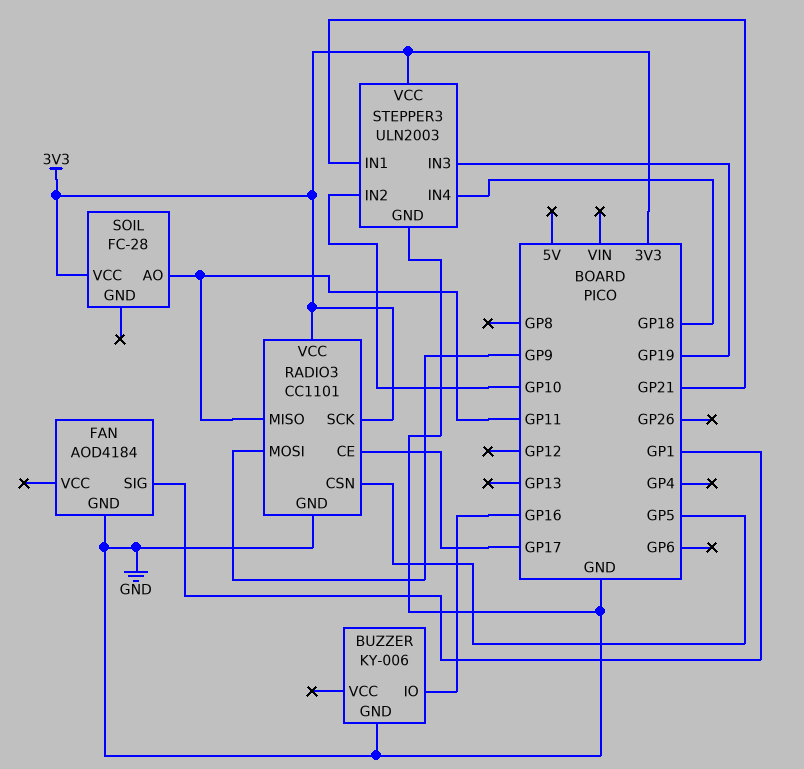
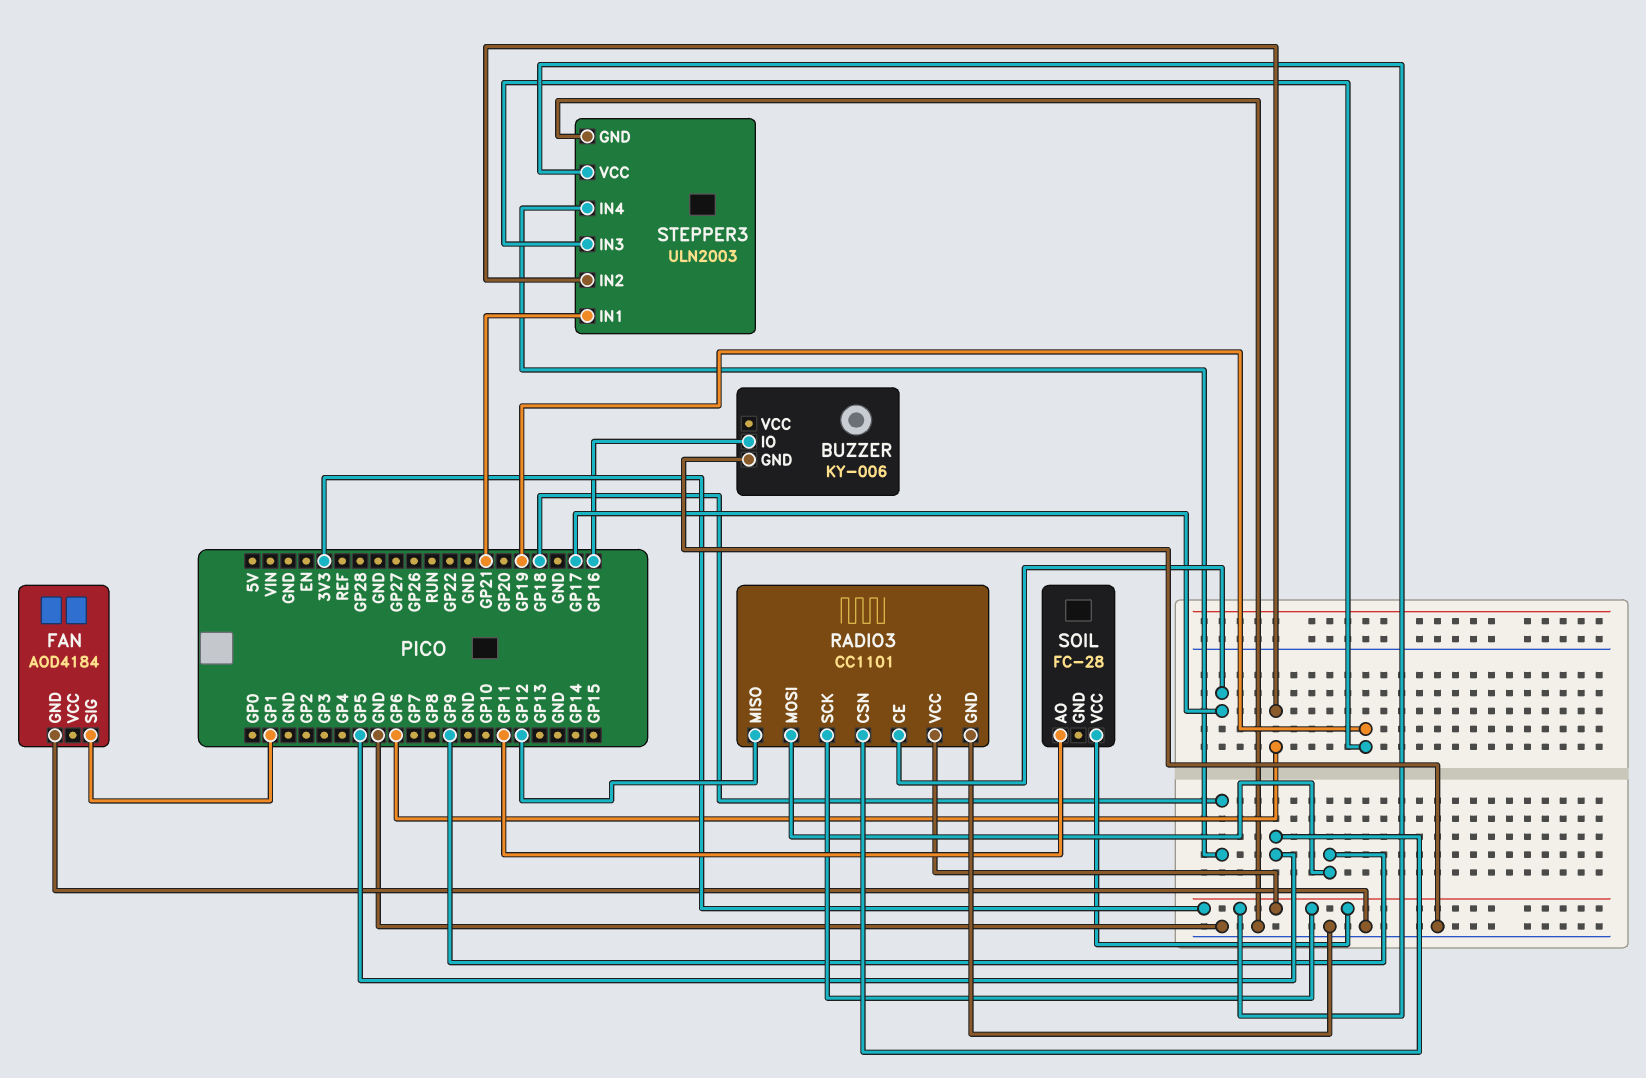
RADIO3 pin MISO: GP11 -> GP12
STEPPER3 pin IN2: GP10 -> GP6

